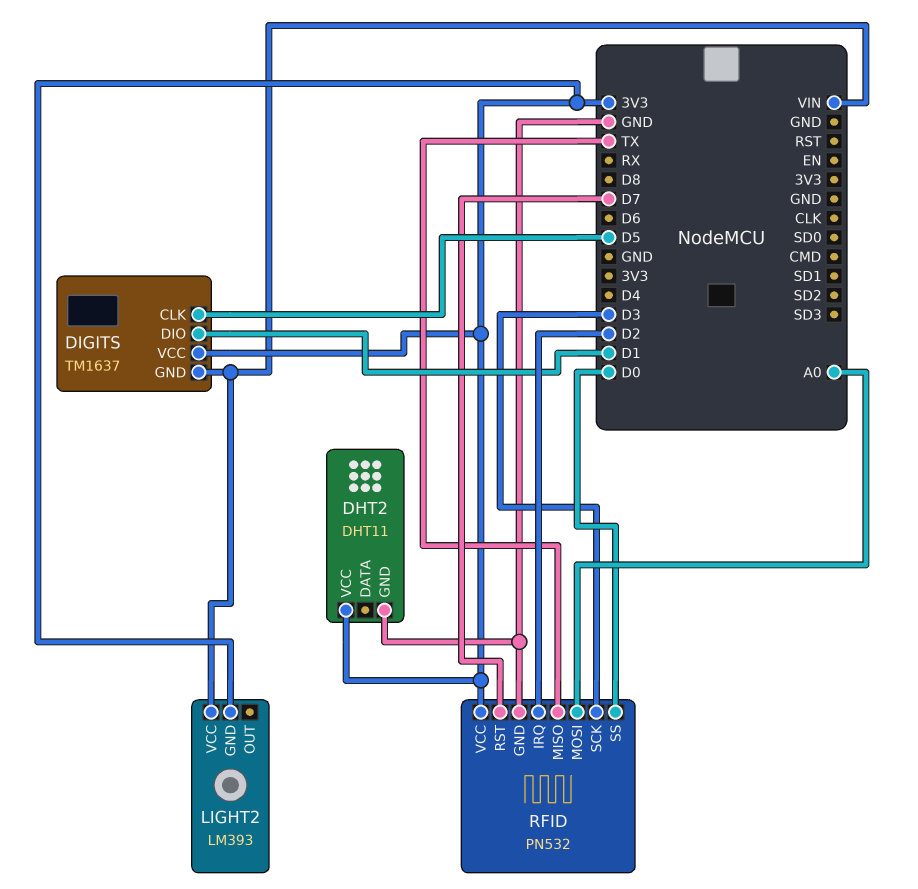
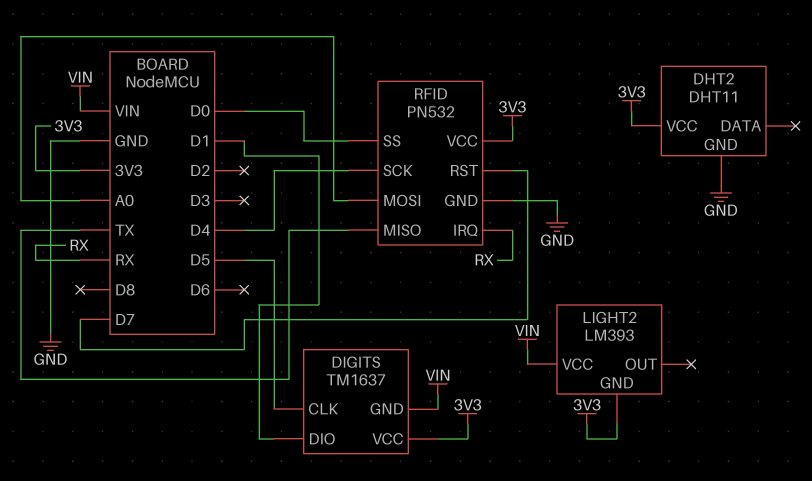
RFID pin IRQ: D2 -> RX
RFID pin SCK: D3 -> D4

